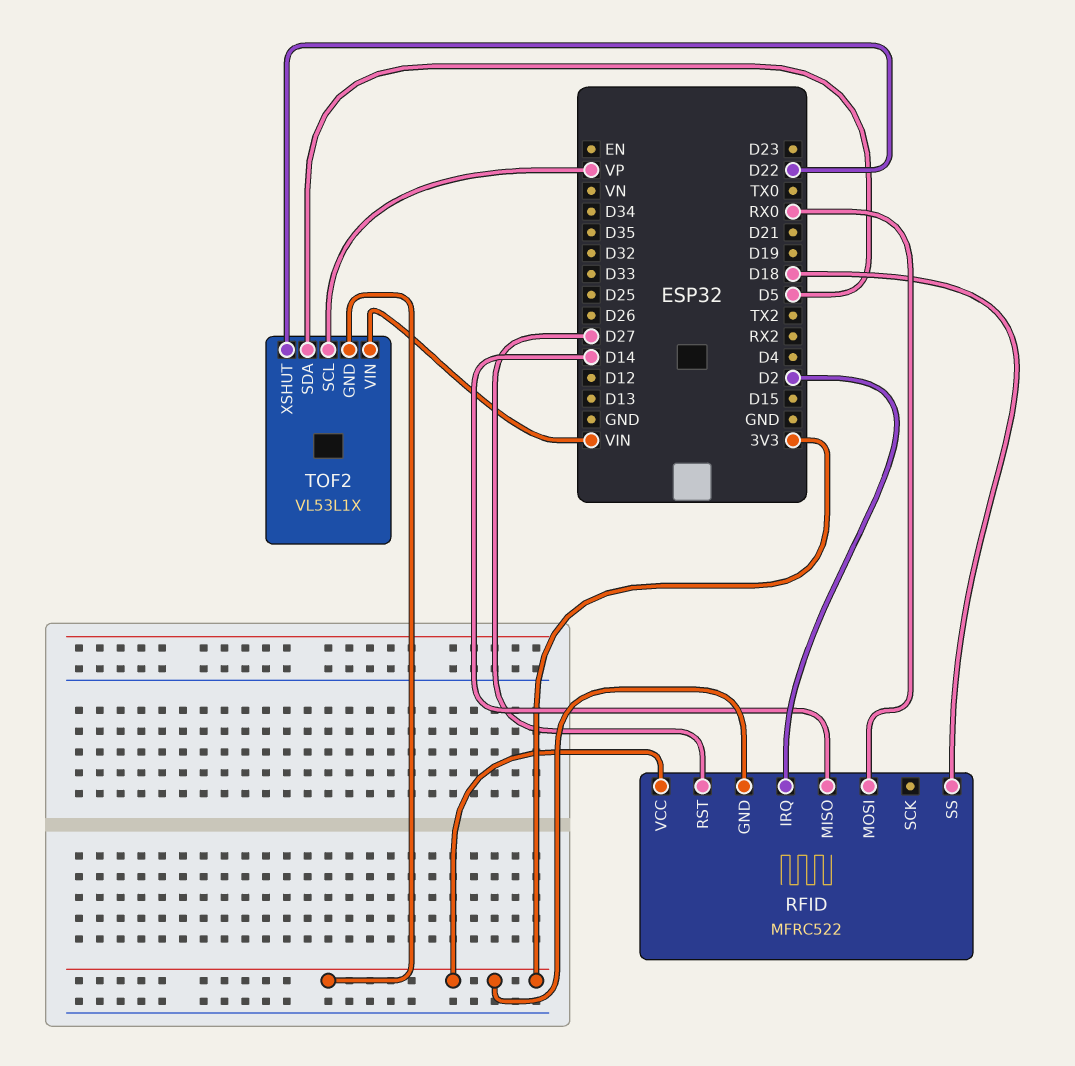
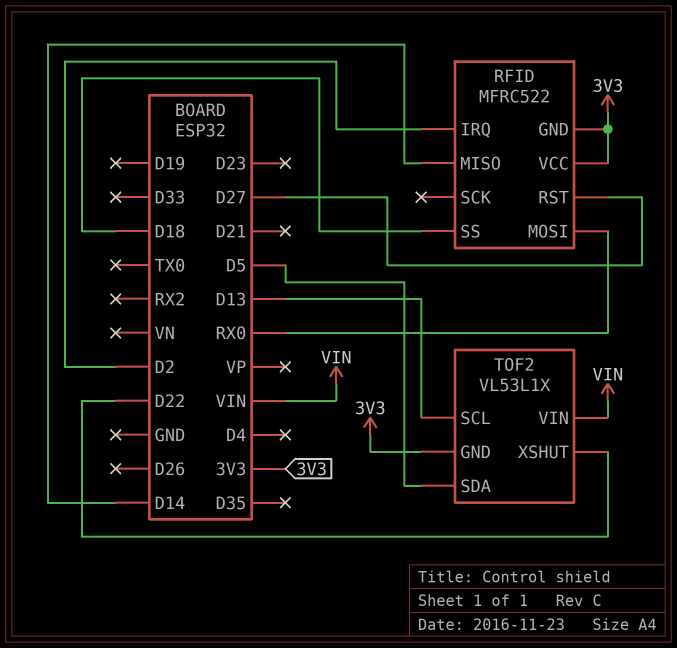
TOF2 pin SCL: VP -> D13

